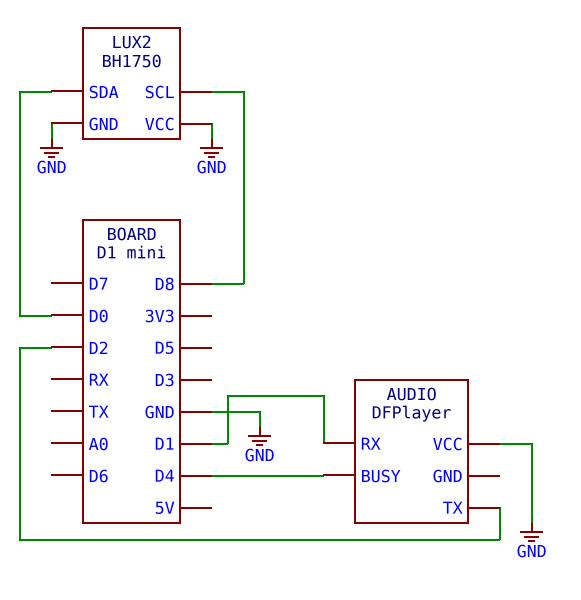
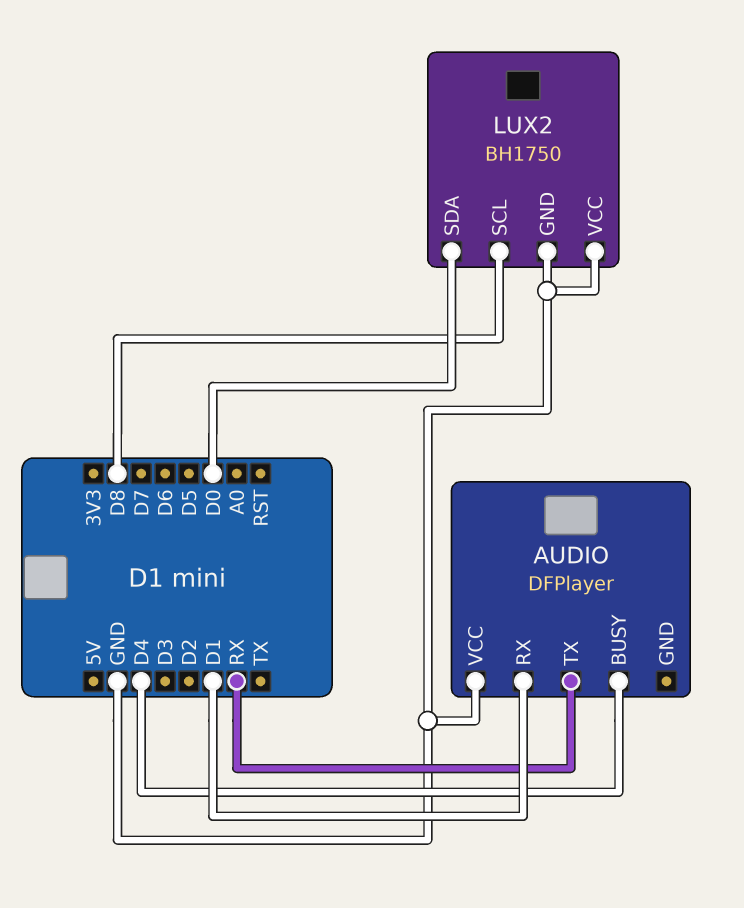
AUDIO pin TX: D2 -> RX

